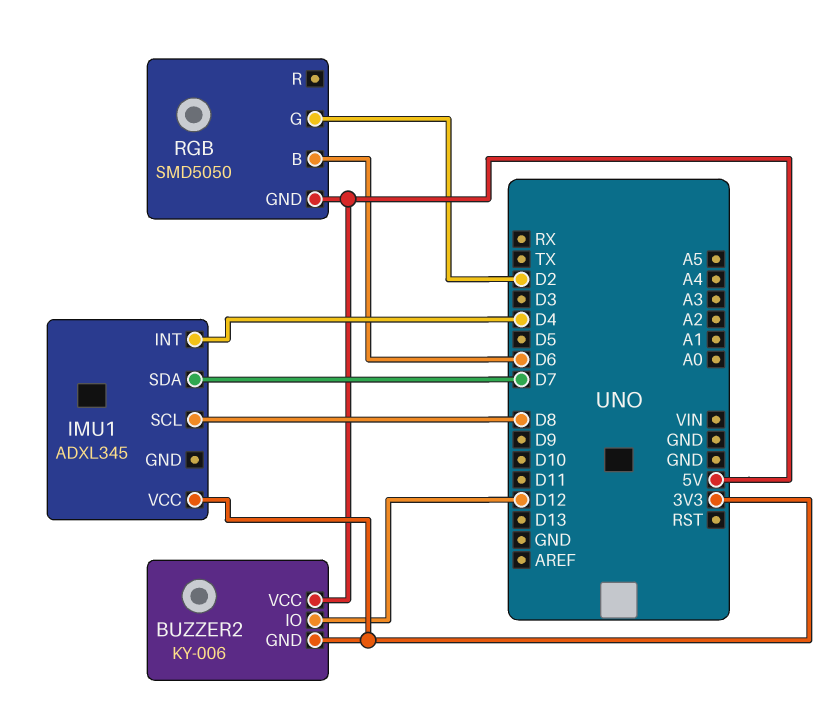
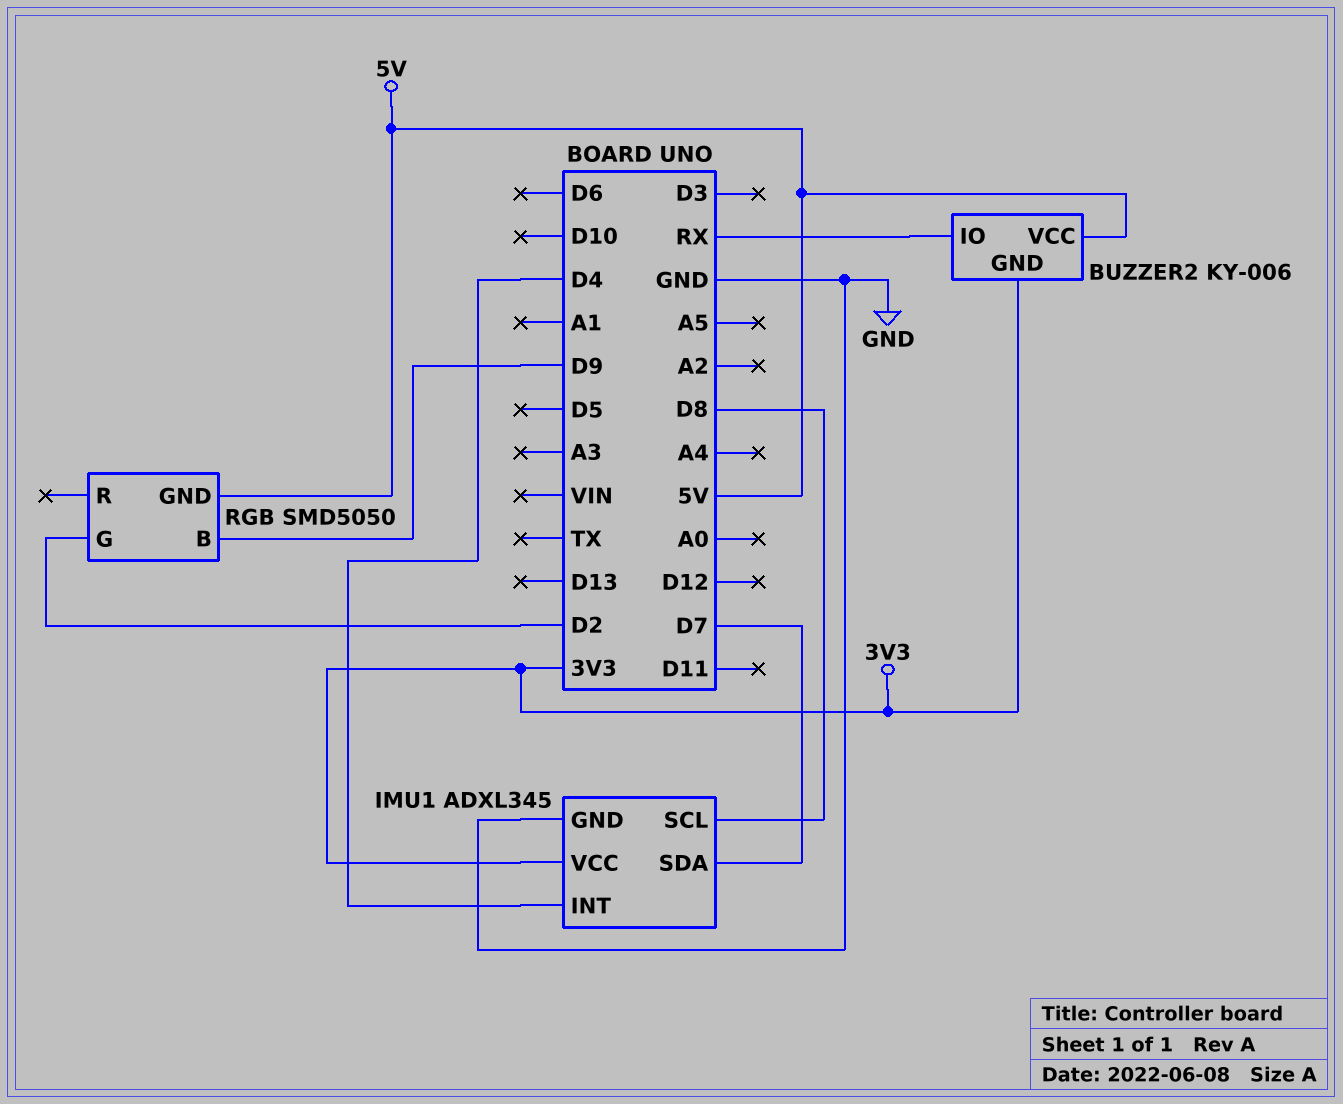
BUZZER2 pin IO: D12 -> RX
IMU1 pin GND: none -> GND
RGB pin B: D6 -> D9

